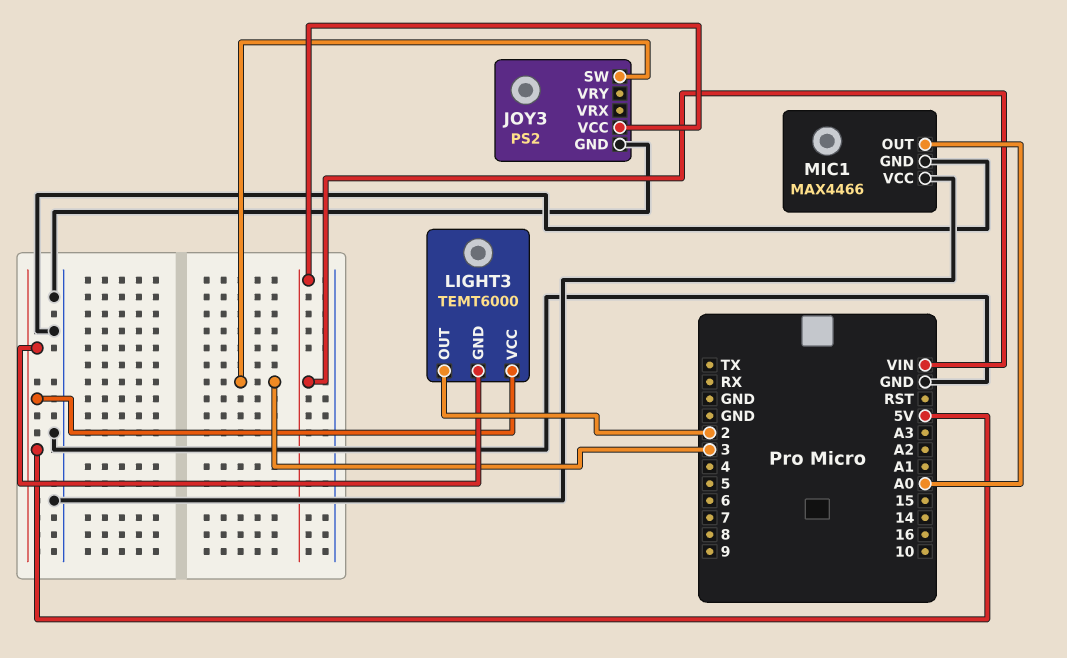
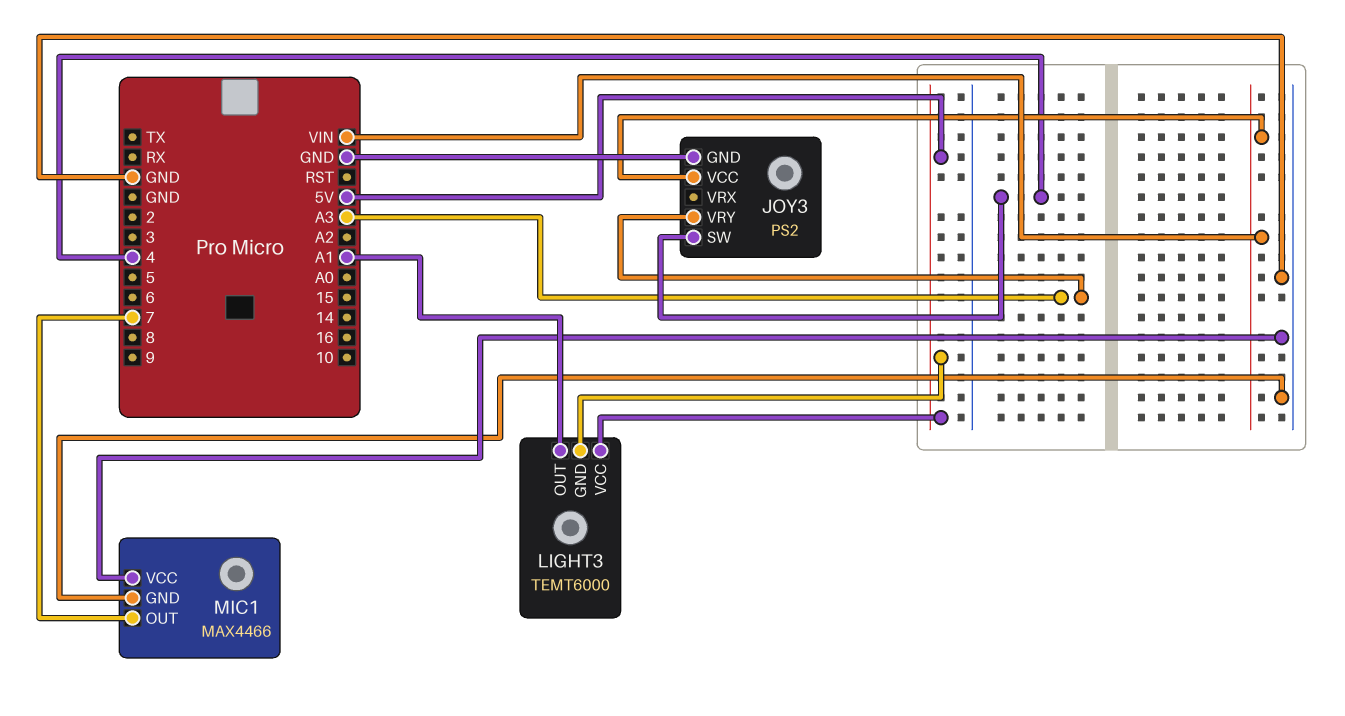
JOY3 pin SW: 3 -> 4
JOY3 pin VRY: none -> A3
LIGHT3 pin OUT: 2 -> A1
MIC1 pin OUT: A0 -> 7

